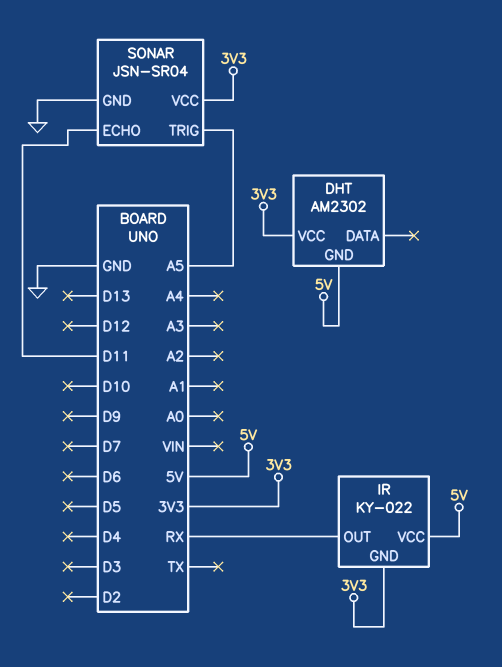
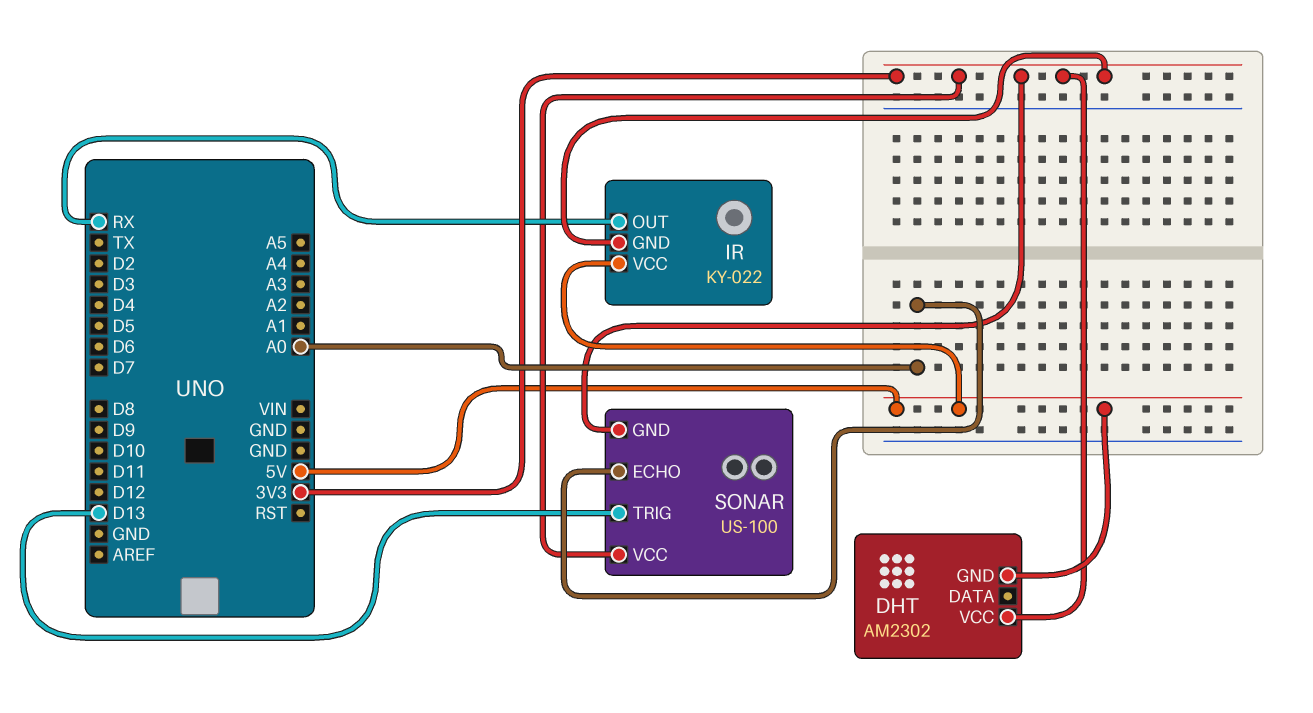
SONAR: JSN-SR04 -> US-100
SONAR pin ECHO: D11 -> A0
SONAR pin GND: GND -> 3V3
SONAR pin TRIG: A5 -> D13

